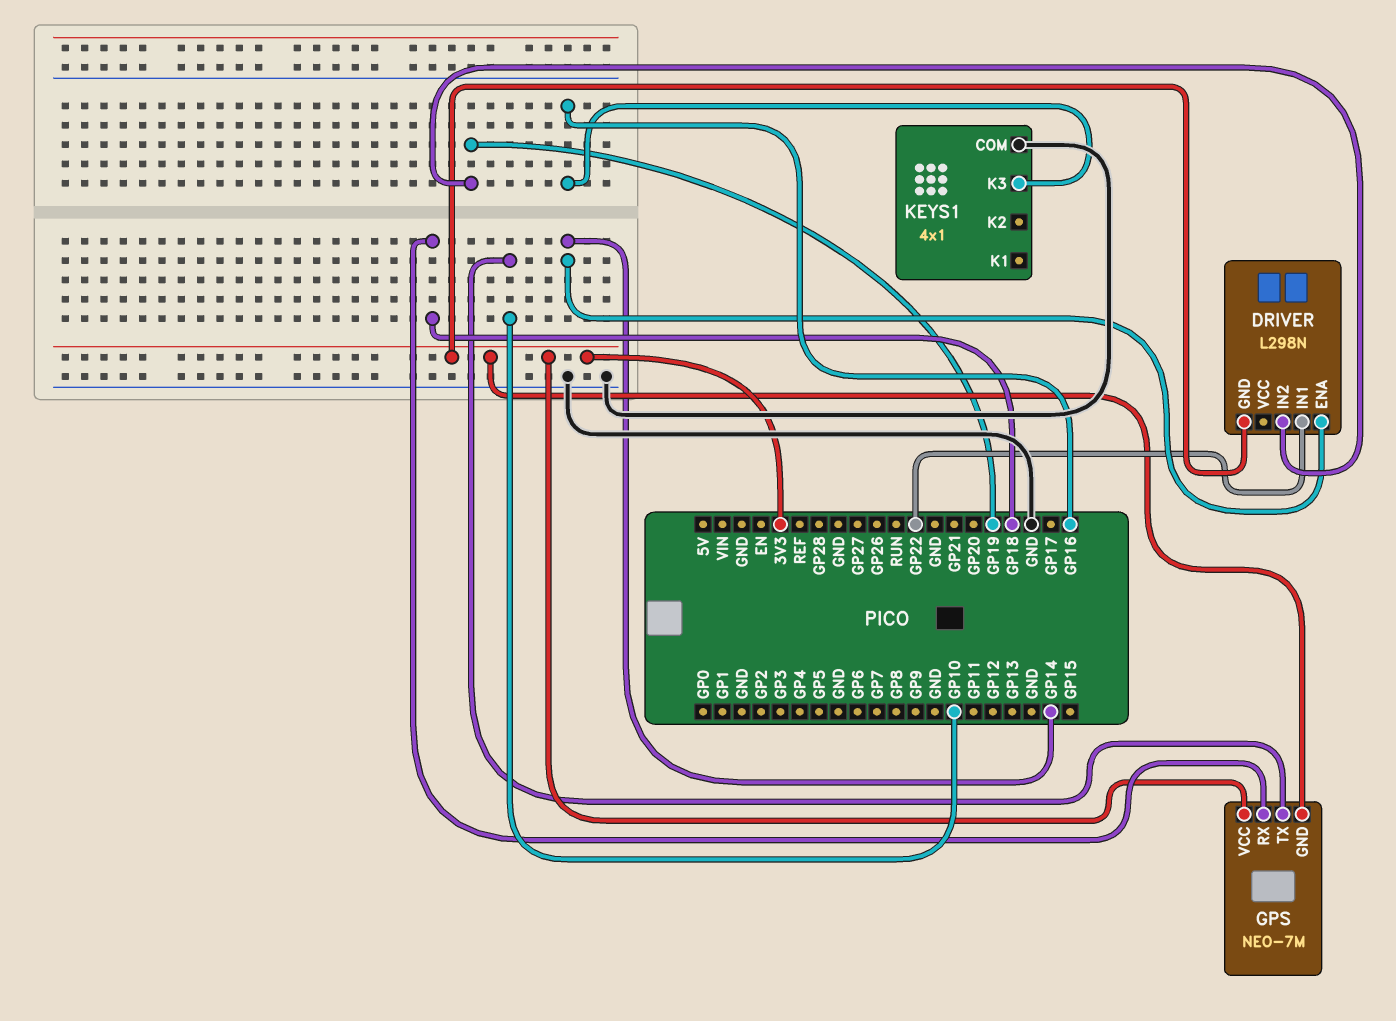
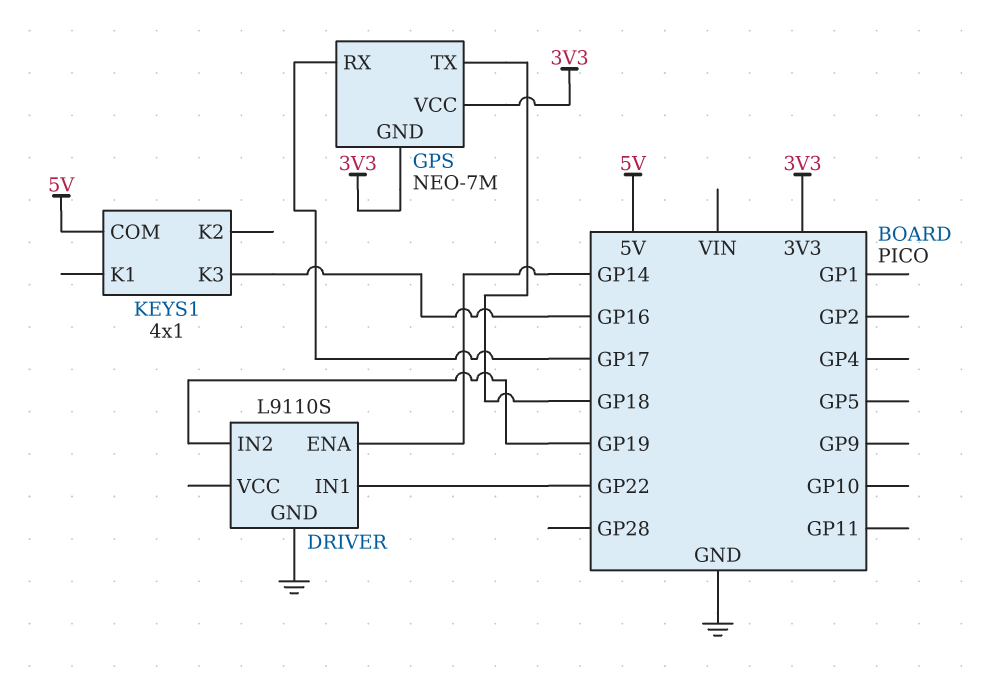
DRIVER: L298N -> L9110S
DRIVER pin GND: 3V3 -> GND
GPS pin RX: GP18 -> GP17
GPS pin TX: GP10 -> GP18
KEYS1 pin COM: GND -> 5V

